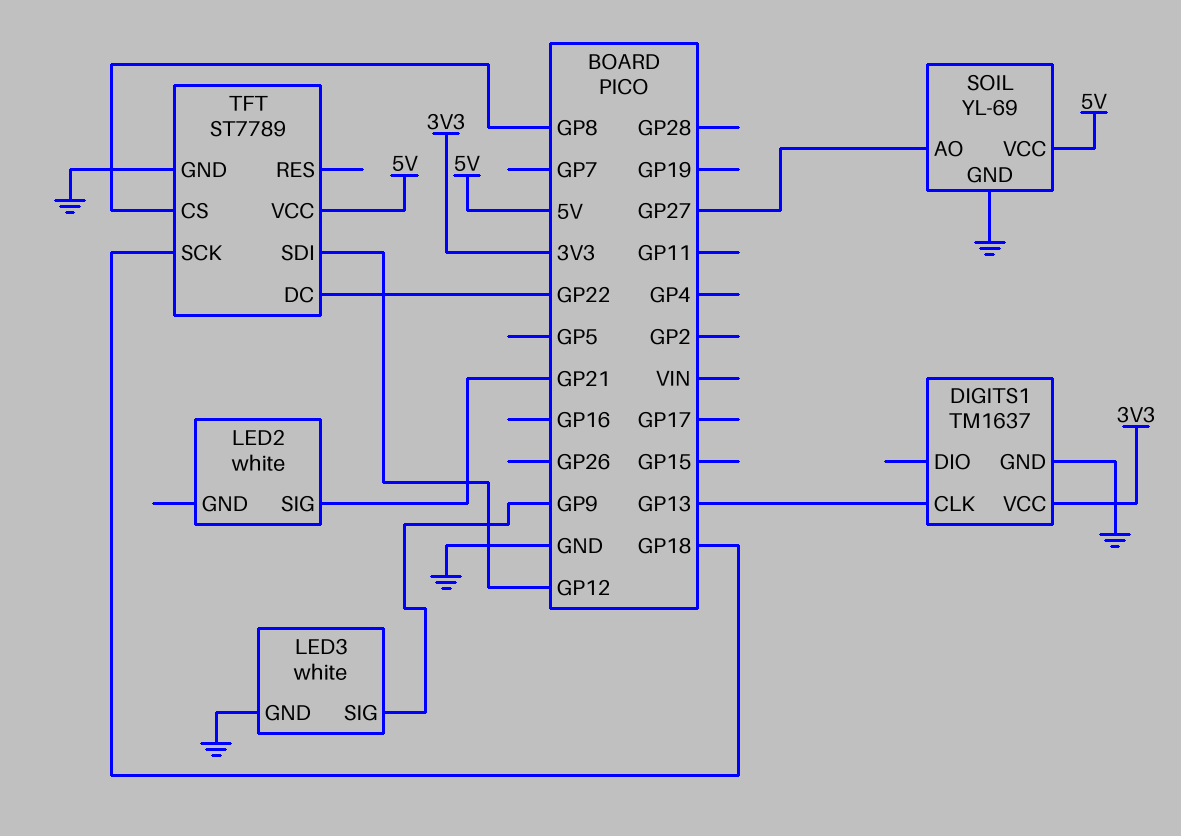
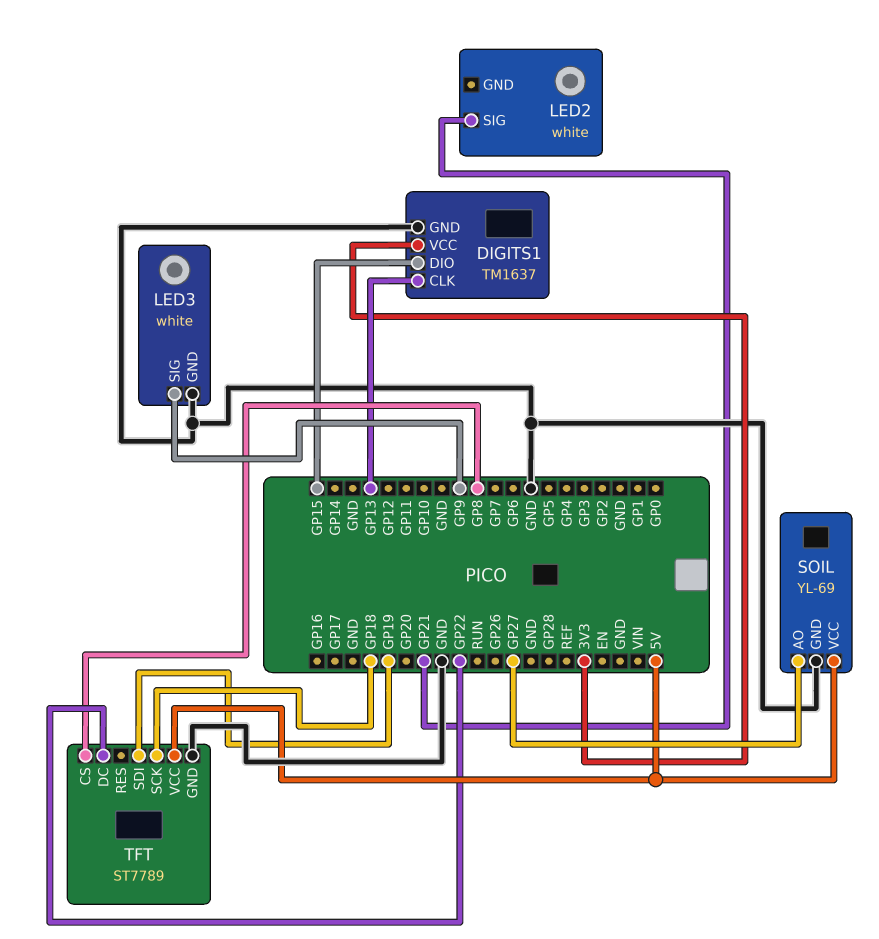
DIGITS1 pin DIO: none -> GP15
TFT pin SDI: GP12 -> GP19

